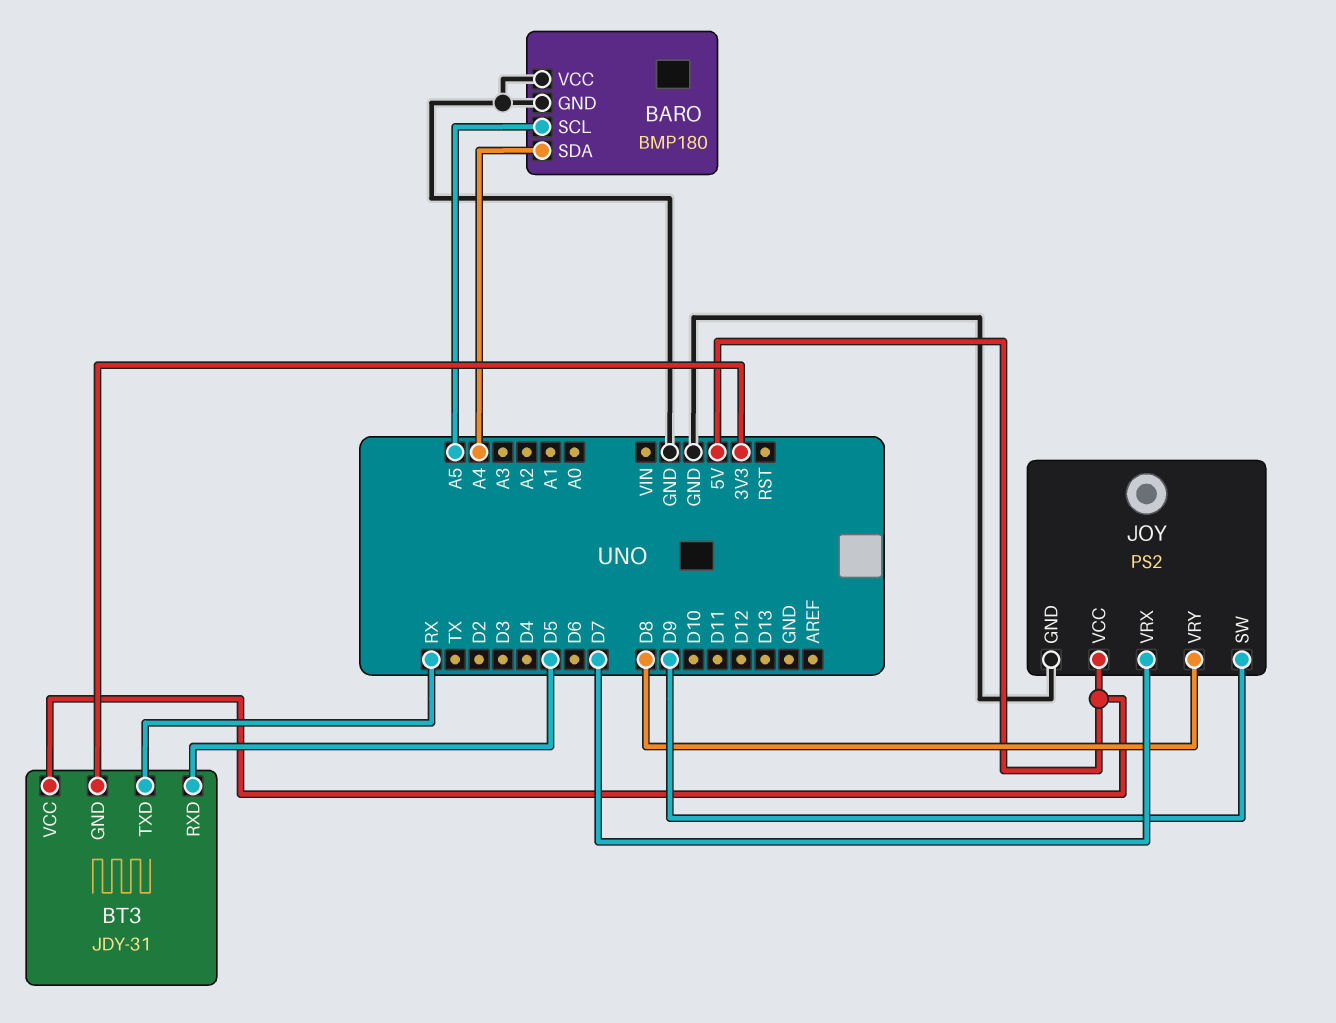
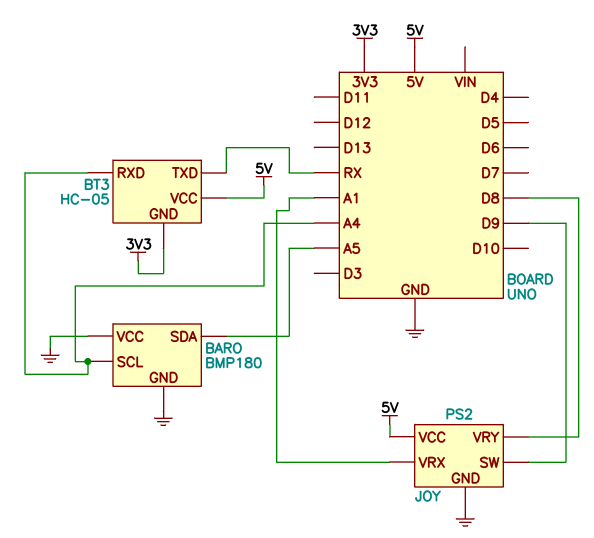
BARO pin SCL: A5 -> A4
BARO pin SDA: A4 -> A5
BT3: JDY-31 -> HC-05
BT3 pin RXD: D5 -> A4
JOY pin VRX: D7 -> A1

